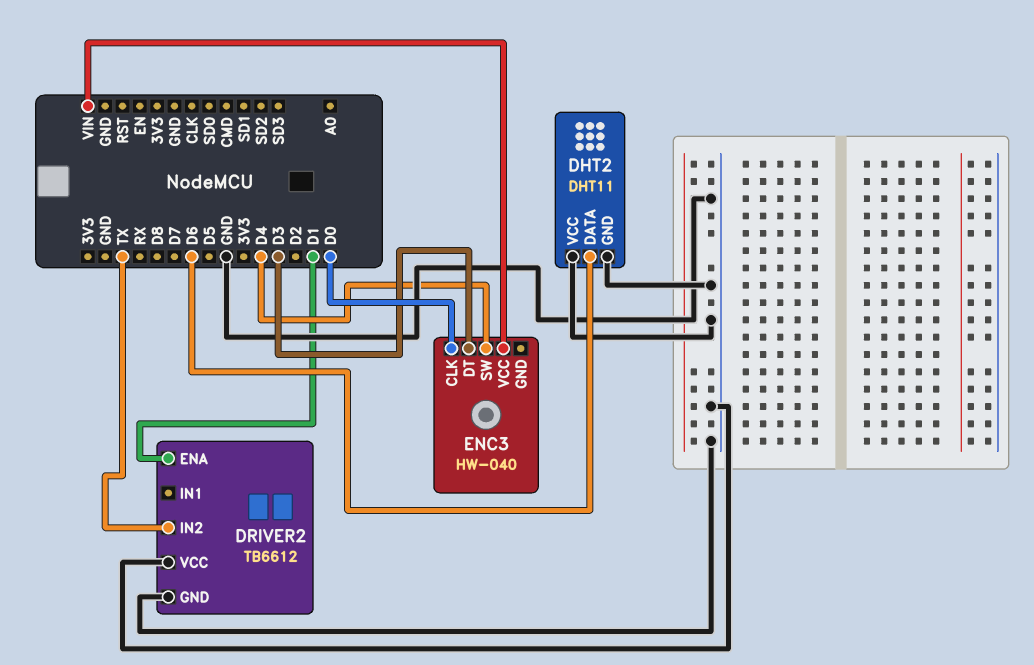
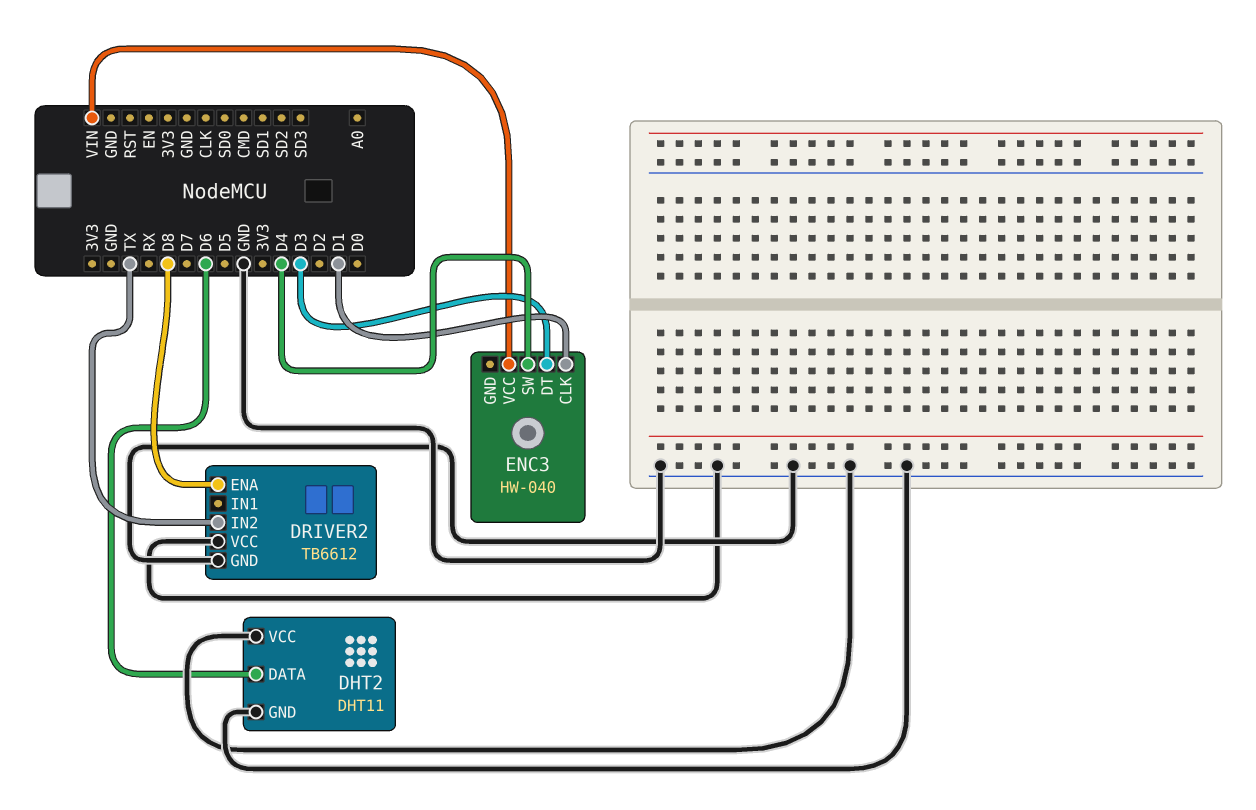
DRIVER2 pin ENA: D1 -> D8
ENC3 pin CLK: D0 -> D1

